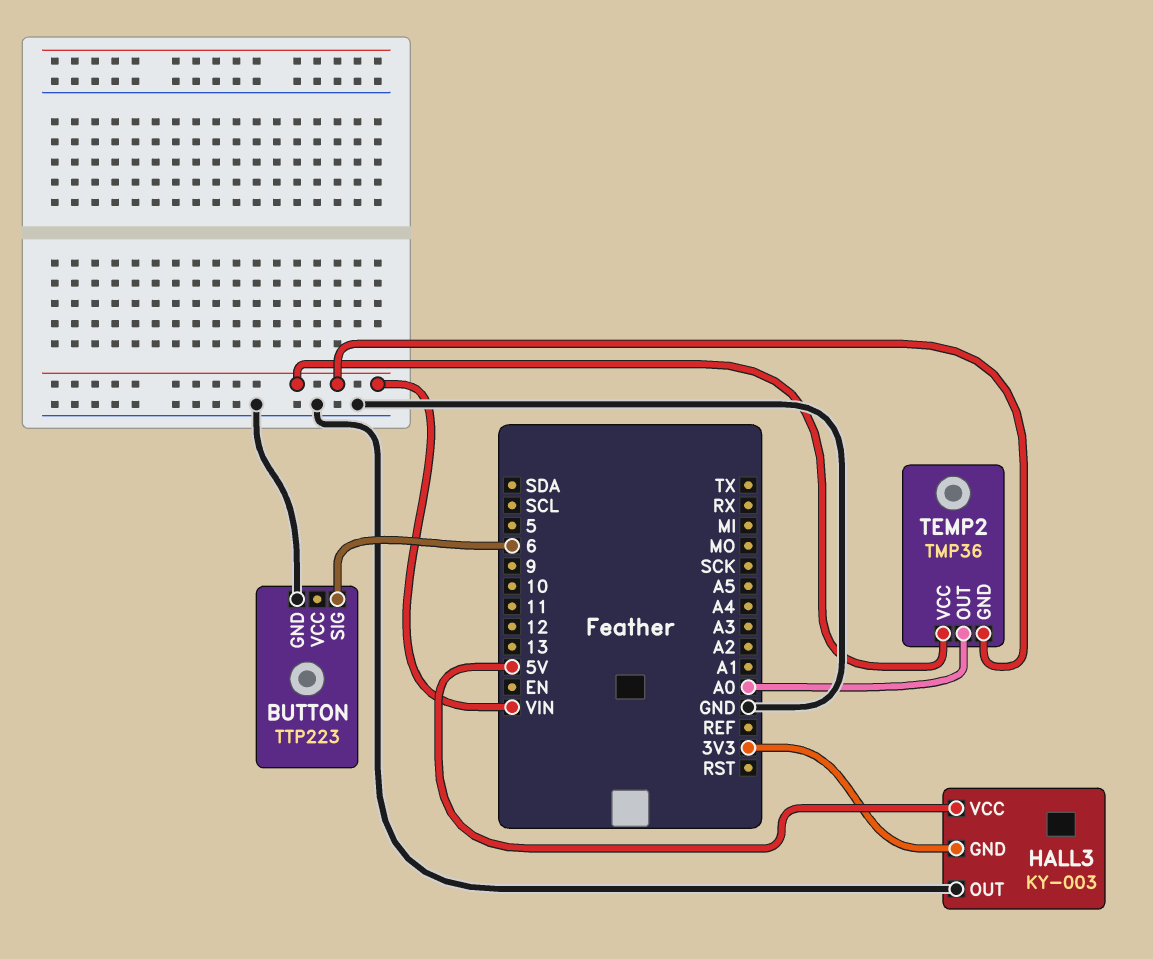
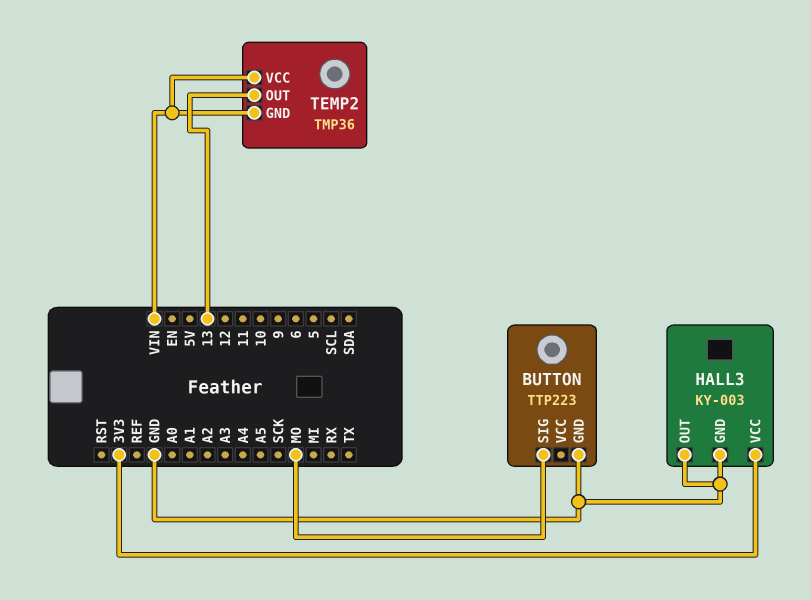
BUTTON pin SIG: 6 -> MO
HALL3 pin GND: 3V3 -> GND
HALL3 pin VCC: 5V -> 3V3
TEMP2 pin OUT: A0 -> 13

